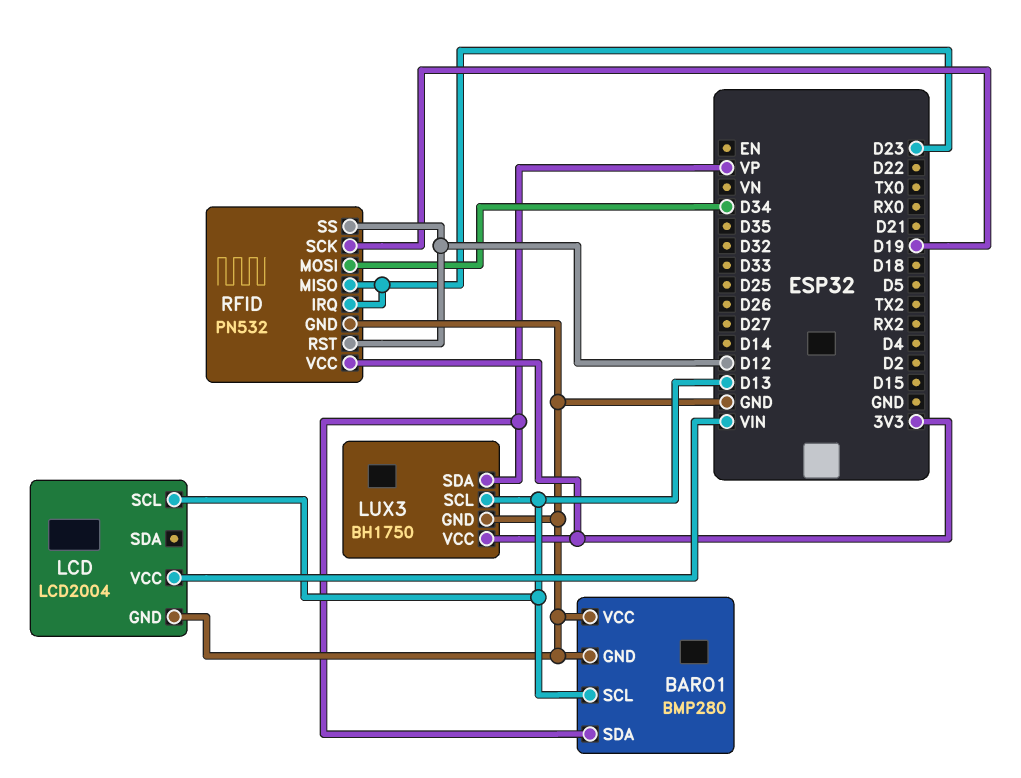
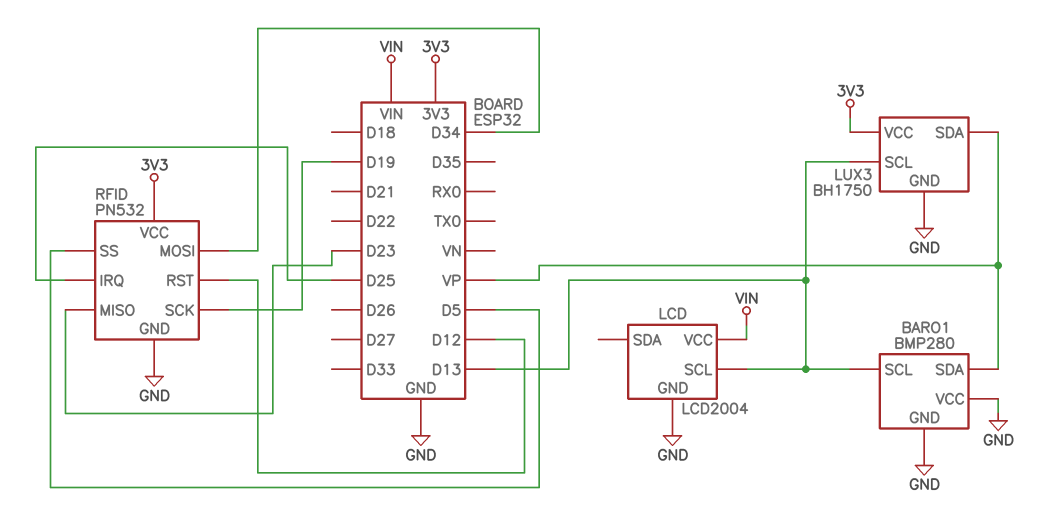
RFID pin IRQ: D23 -> D25
RFID pin SS: D12 -> D5

